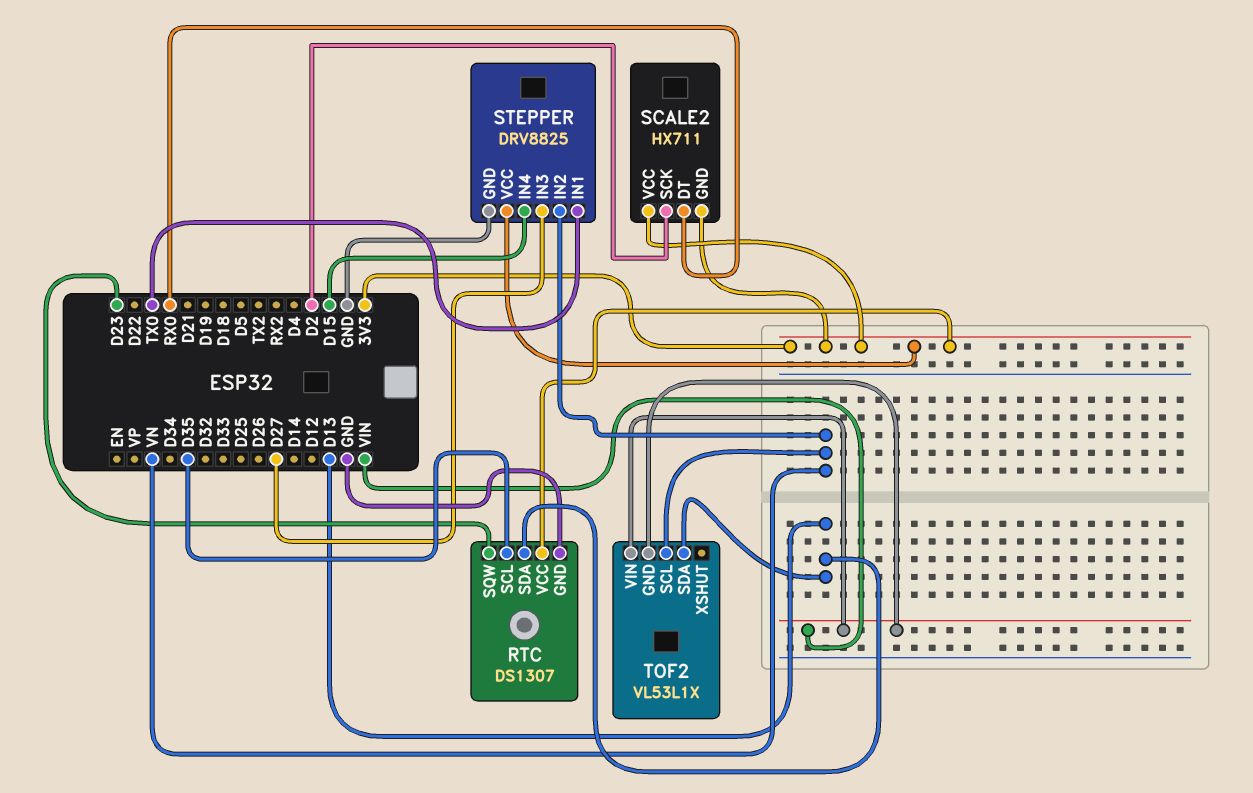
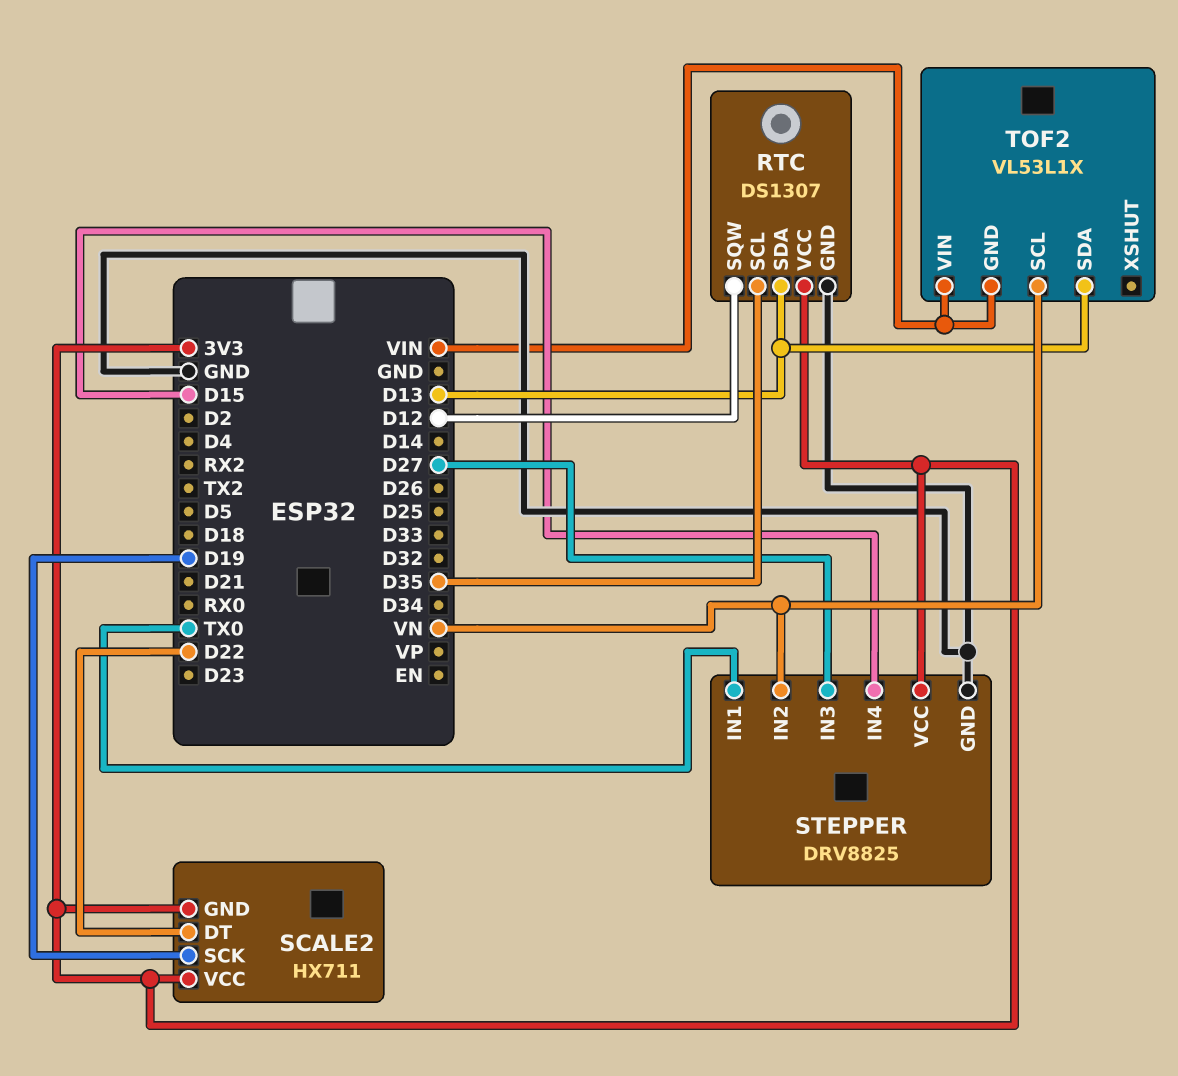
RTC pin SQW: D23 -> D12
SCALE2 pin DT: RX0 -> D22
SCALE2 pin SCK: D2 -> D19

